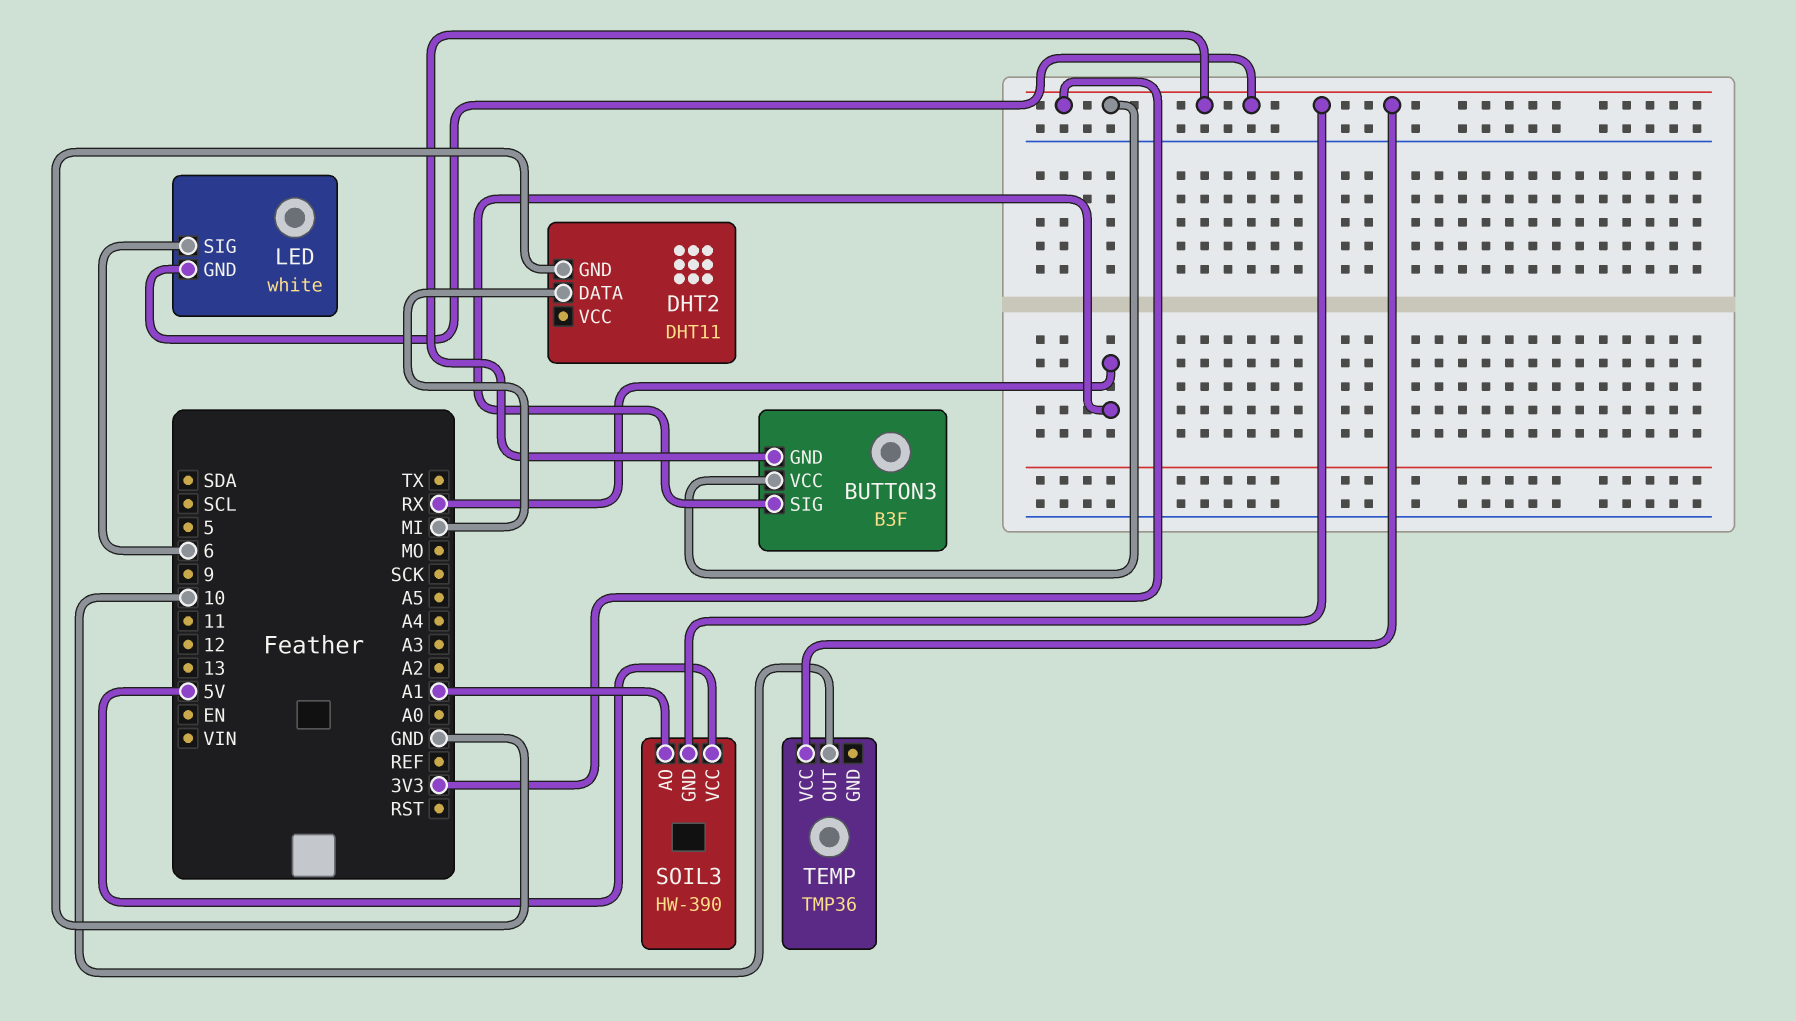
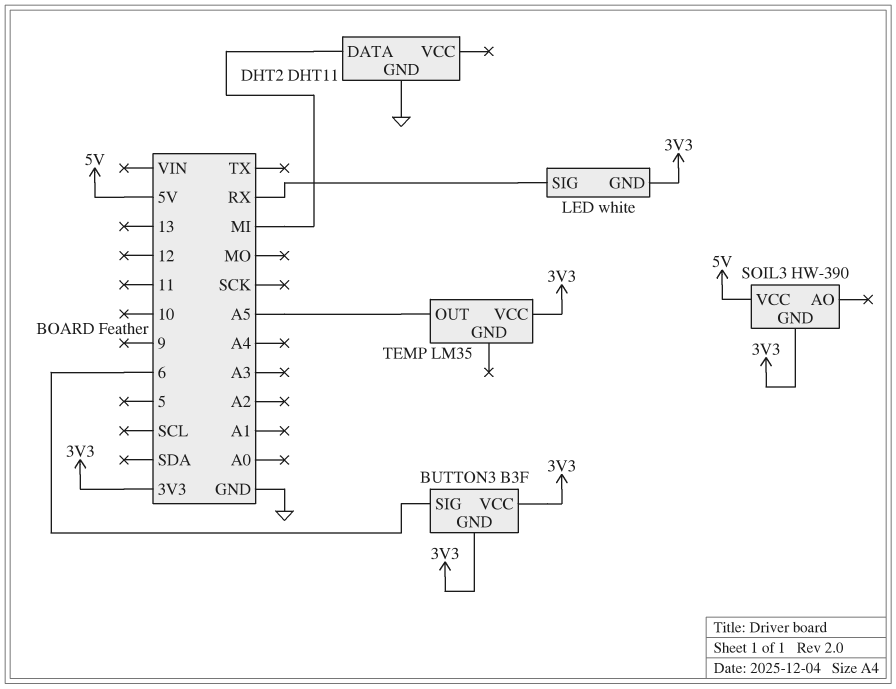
BUTTON3 pin SIG: RX -> 6
LED pin SIG: 6 -> RX
SOIL3 pin AO: A1 -> none
TEMP: TMP36 -> LM35
TEMP pin OUT: 10 -> A5

